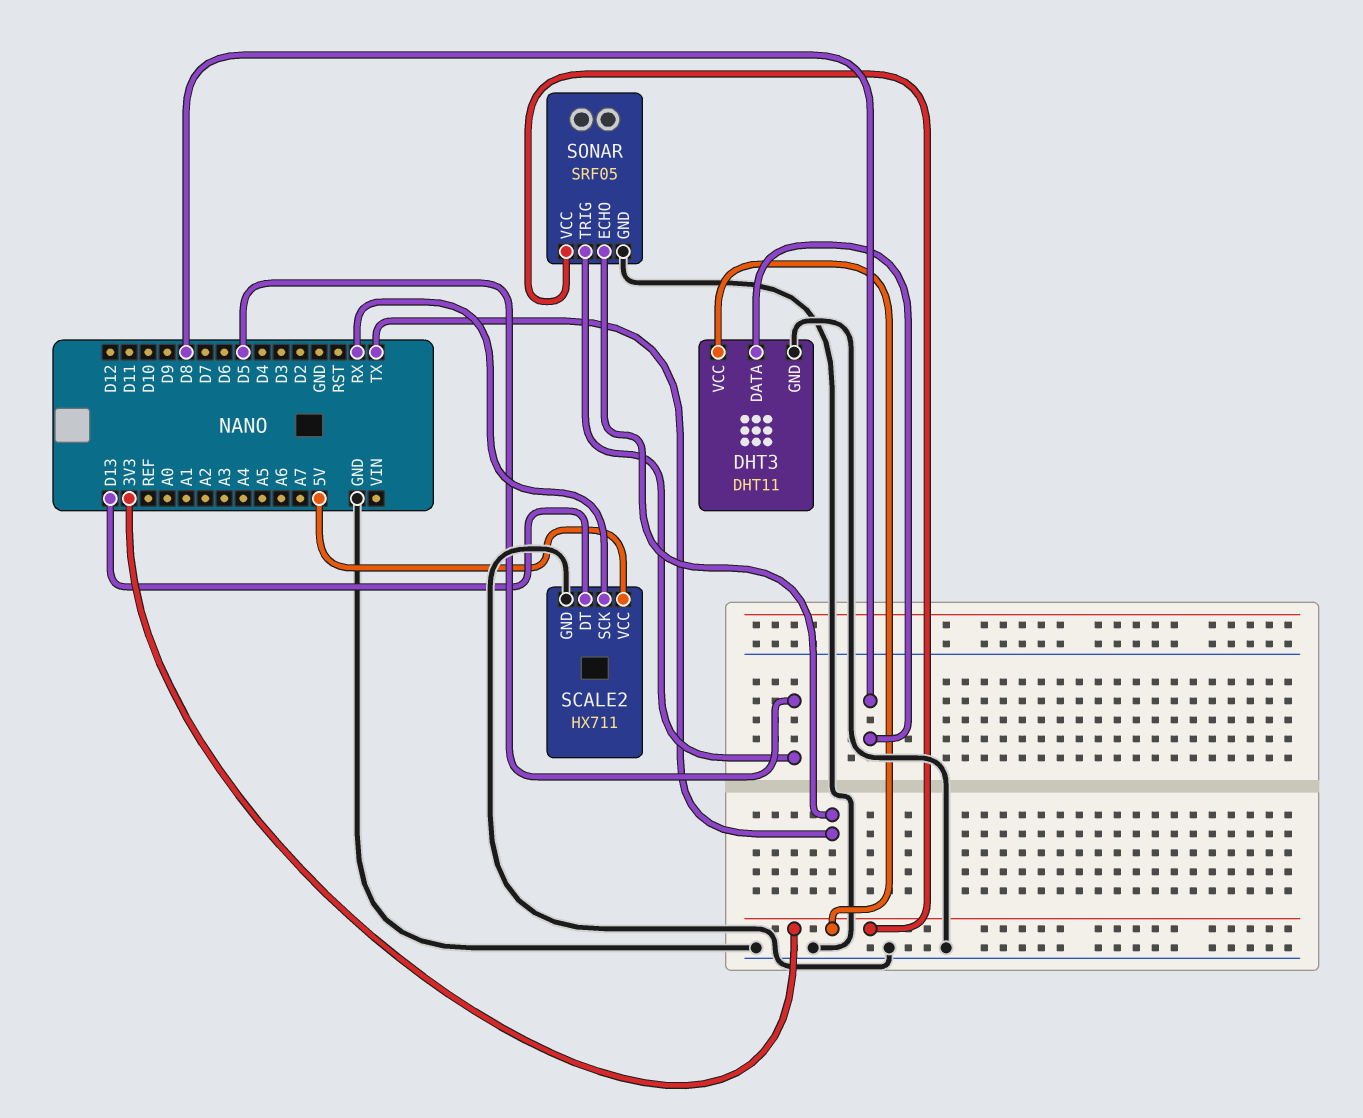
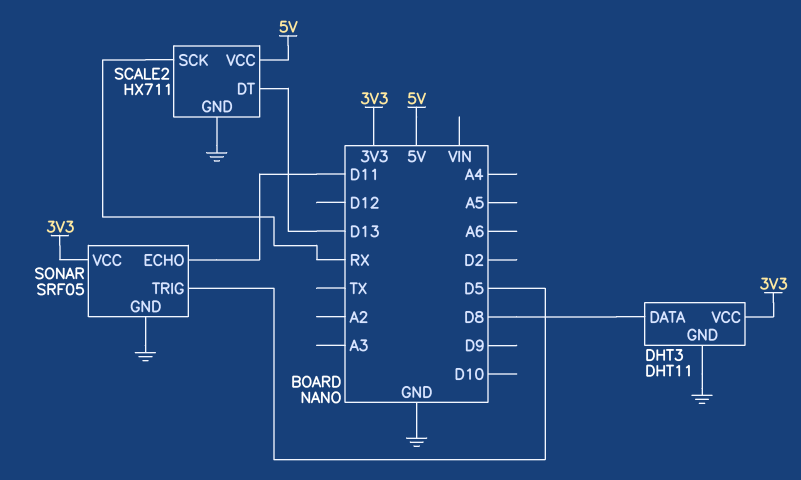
SONAR pin ECHO: TX -> D11

